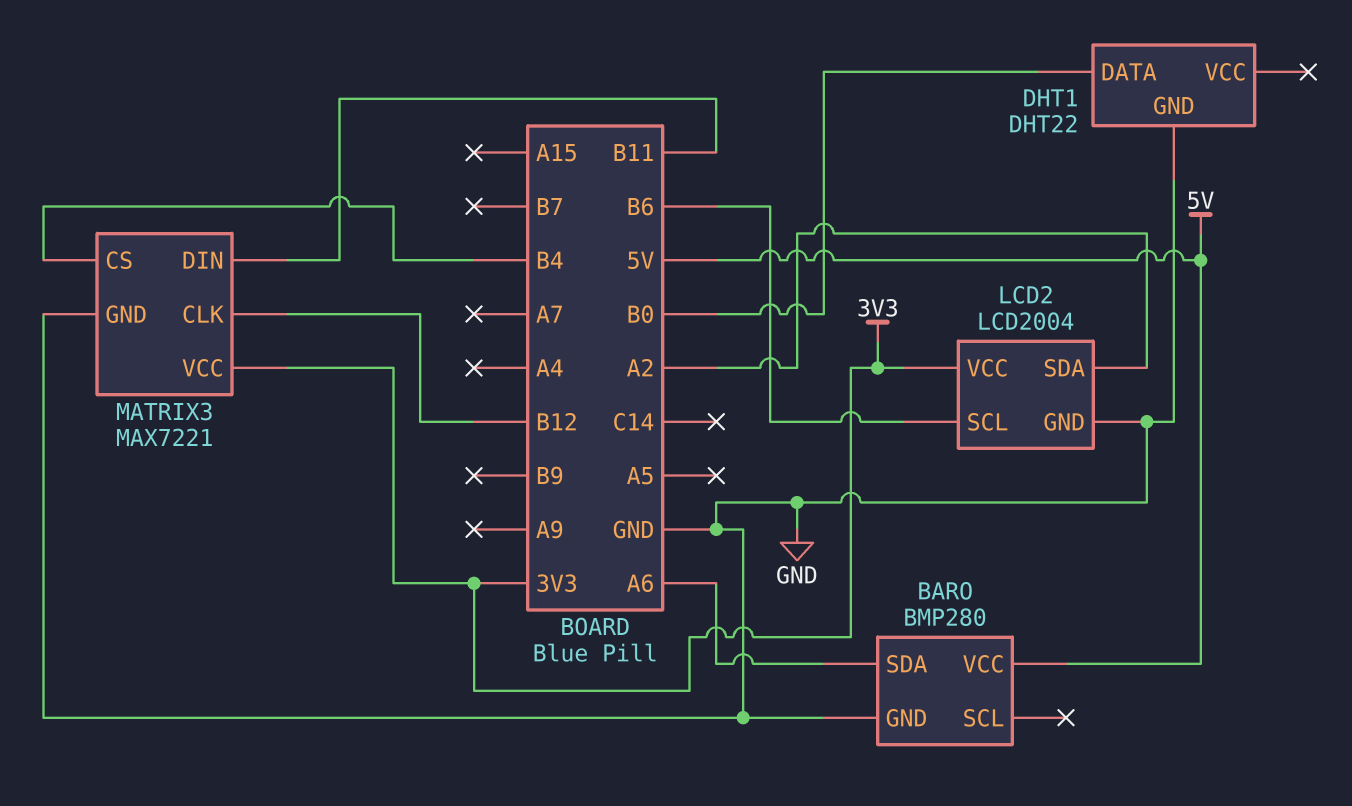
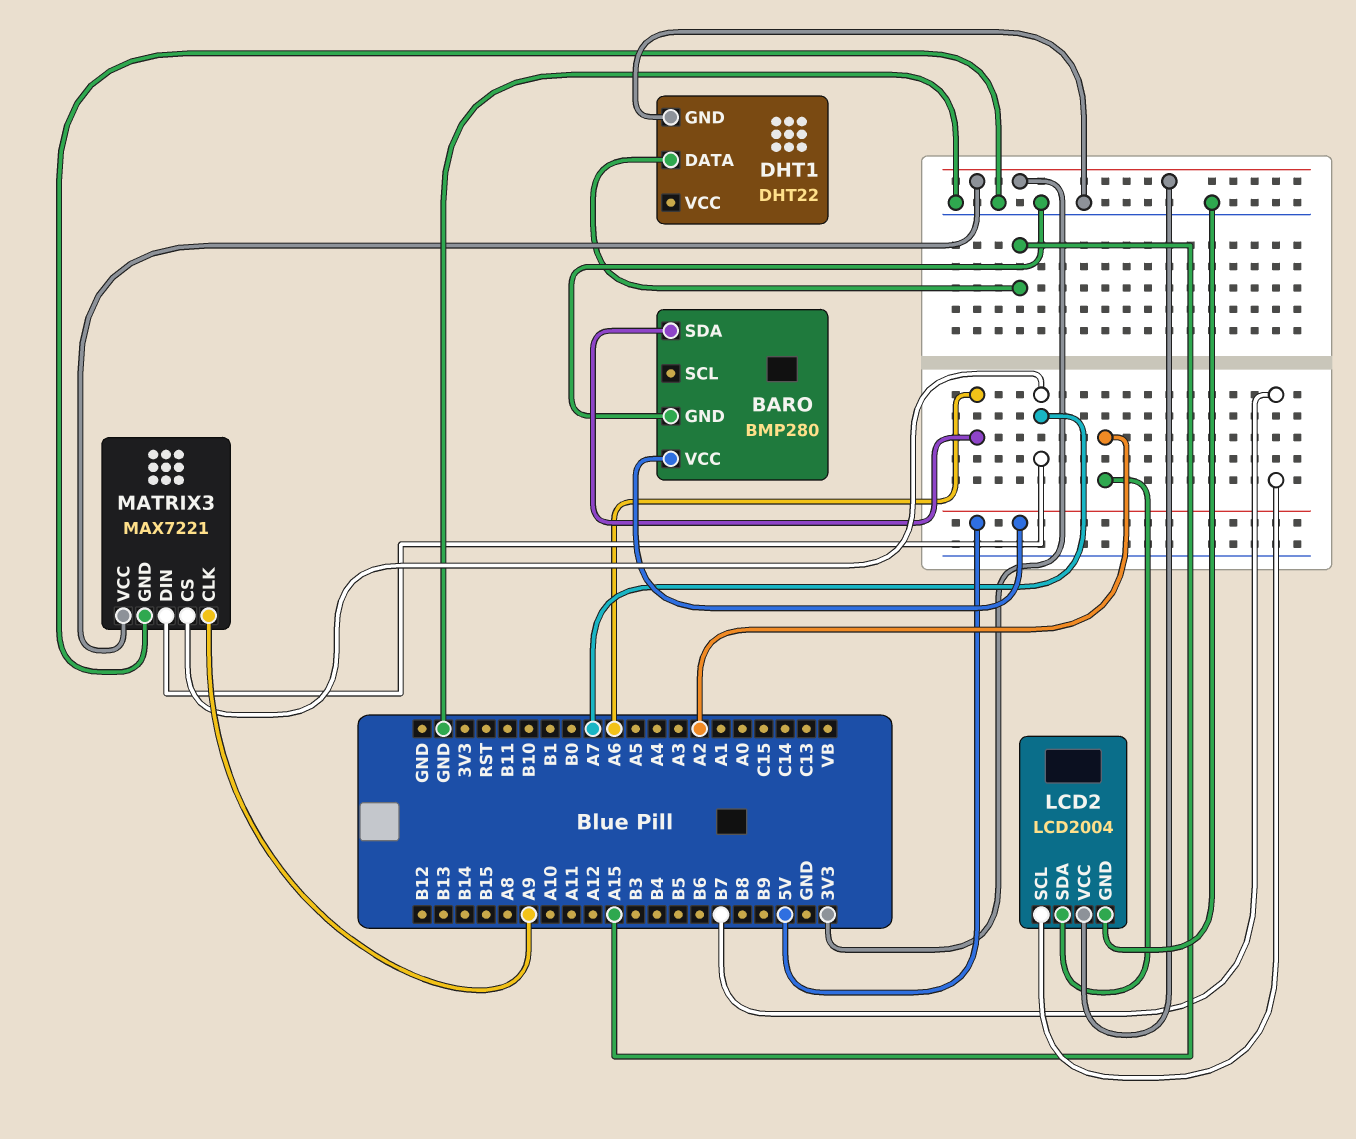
DHT1 pin DATA: B0 -> A15
LCD2 pin SCL: B6 -> B7
MATRIX3 pin CLK: B12 -> A9
MATRIX3 pin CS: B4 -> A7
MATRIX3 pin DIN: B11 -> A7

